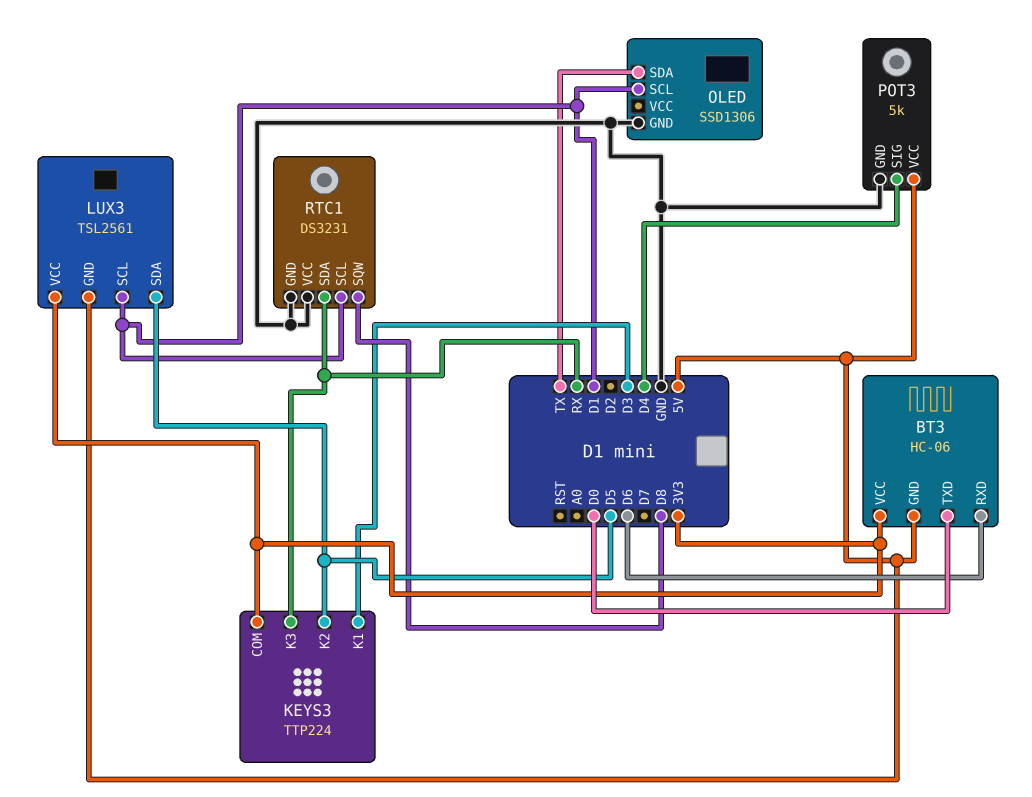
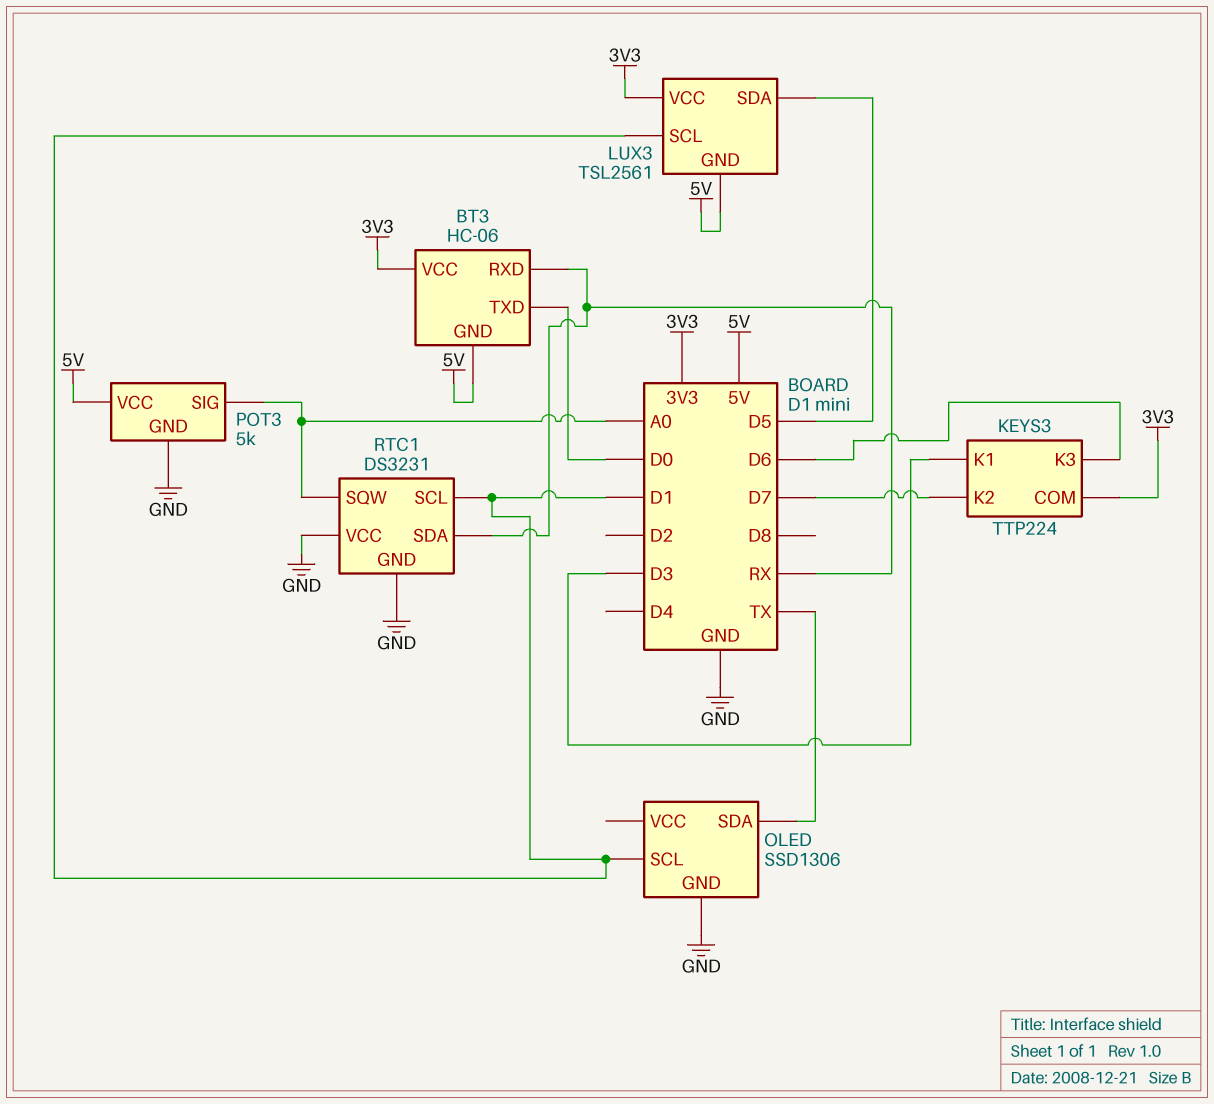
BT3 pin RXD: D6 -> RX
KEYS3 pin K2: D5 -> D7
KEYS3 pin K3: RX -> D6
POT3 pin SIG: D4 -> A0
RTC1 pin SQW: D8 -> A0

